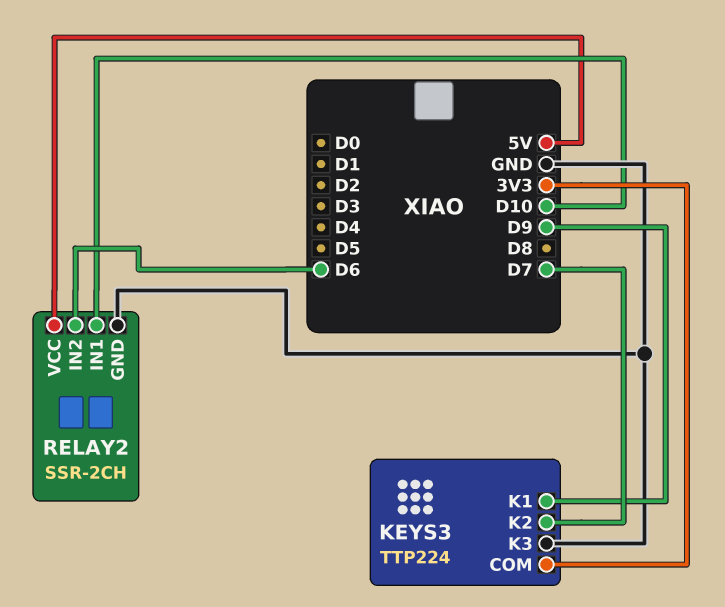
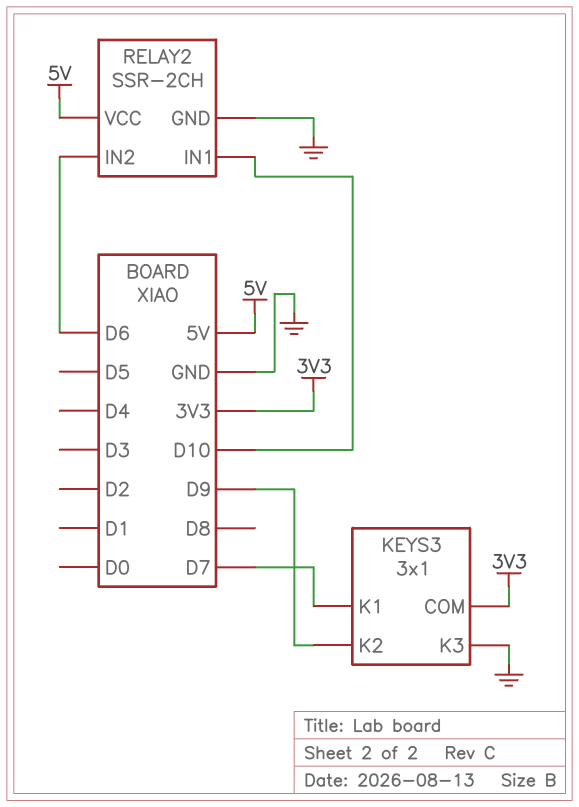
KEYS3: TTP224 -> 3x1
KEYS3 pin K1: D9 -> D7
KEYS3 pin K2: D7 -> D9

